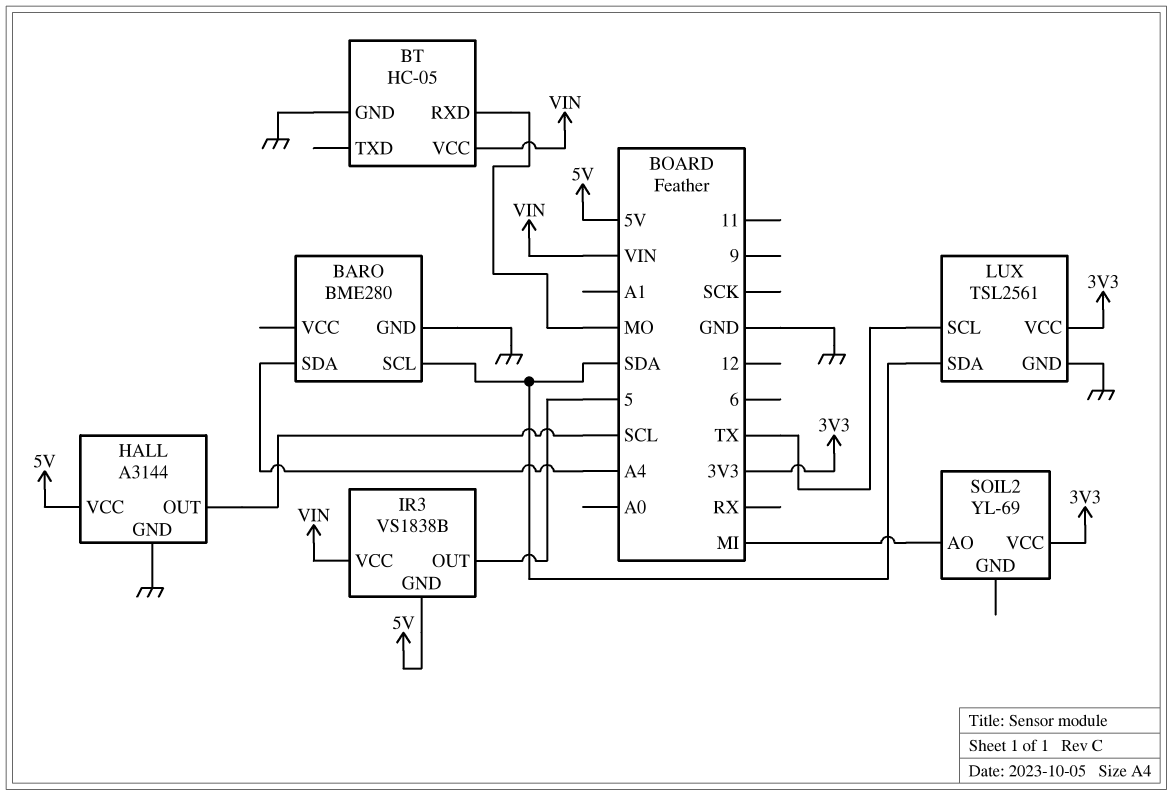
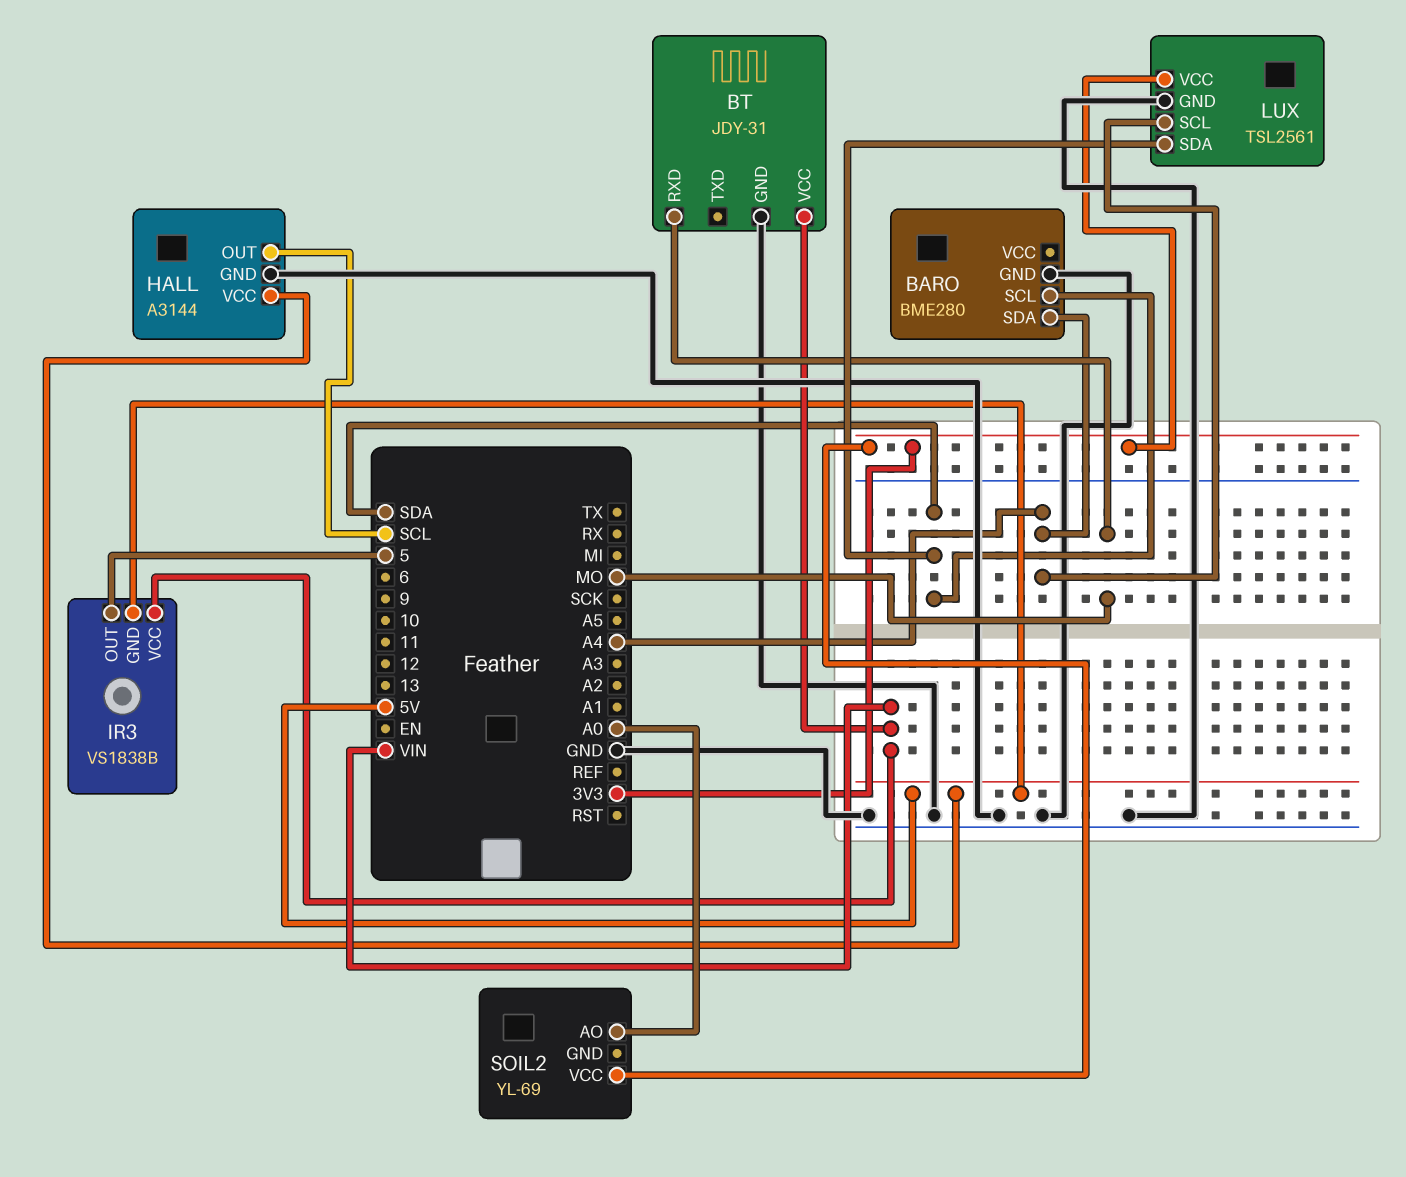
BT: HC-05 -> JDY-31
LUX pin SCL: TX -> A4
SOIL2 pin AO: MI -> A0

